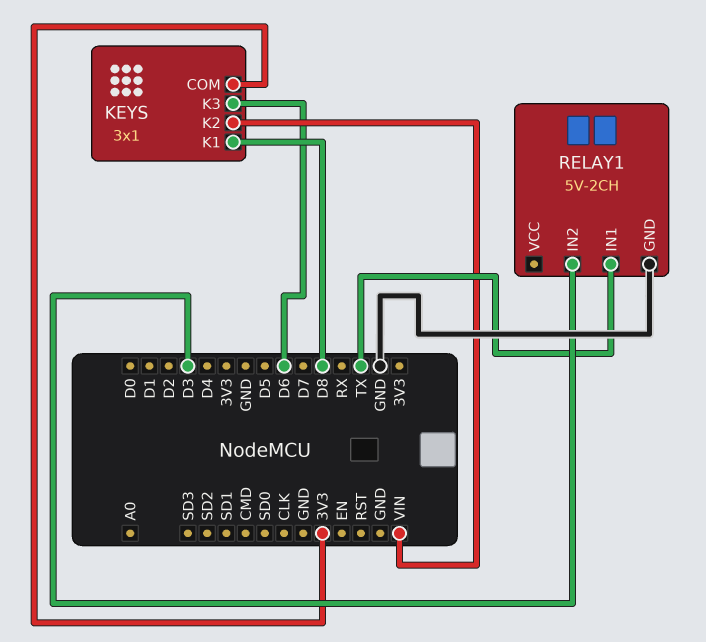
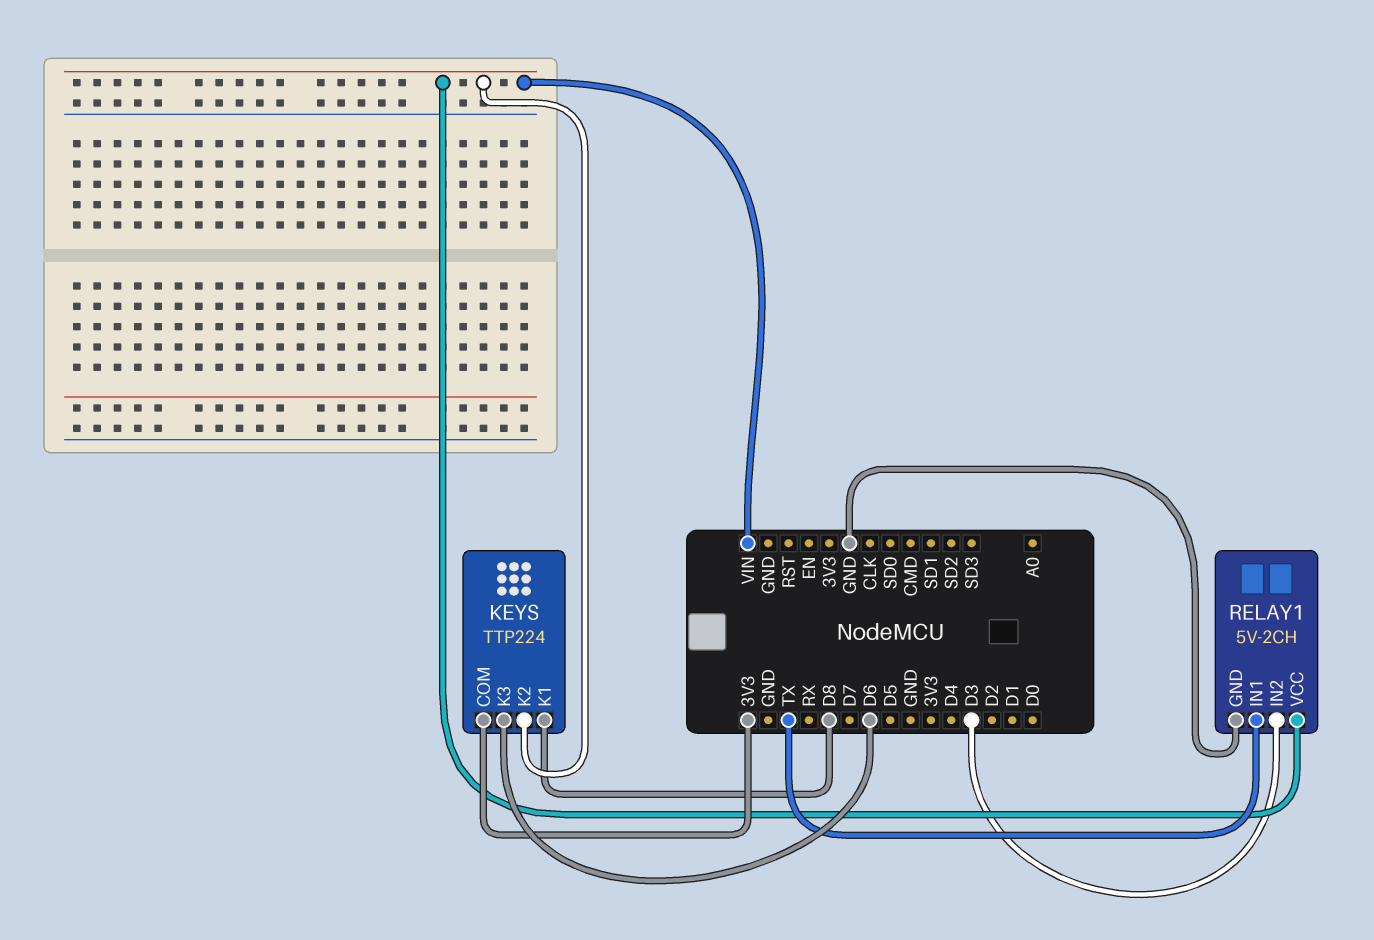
KEYS: 3x1 -> TTP224
RELAY1 pin VCC: none -> VIN

